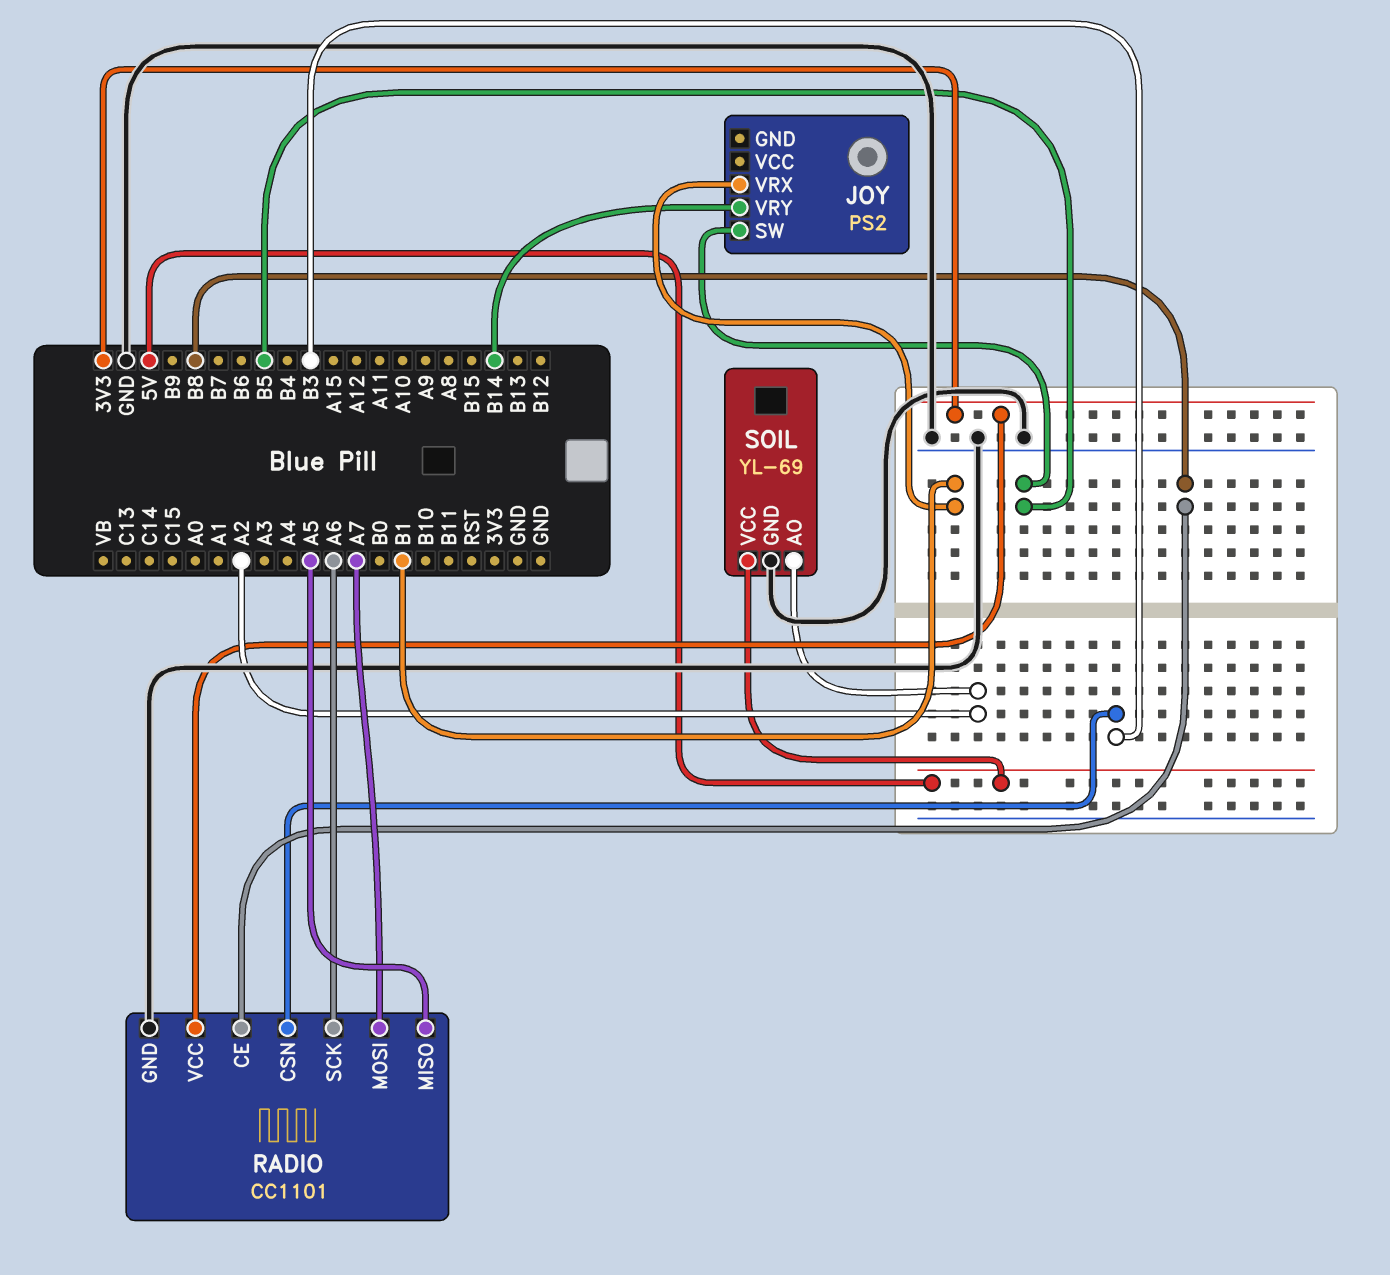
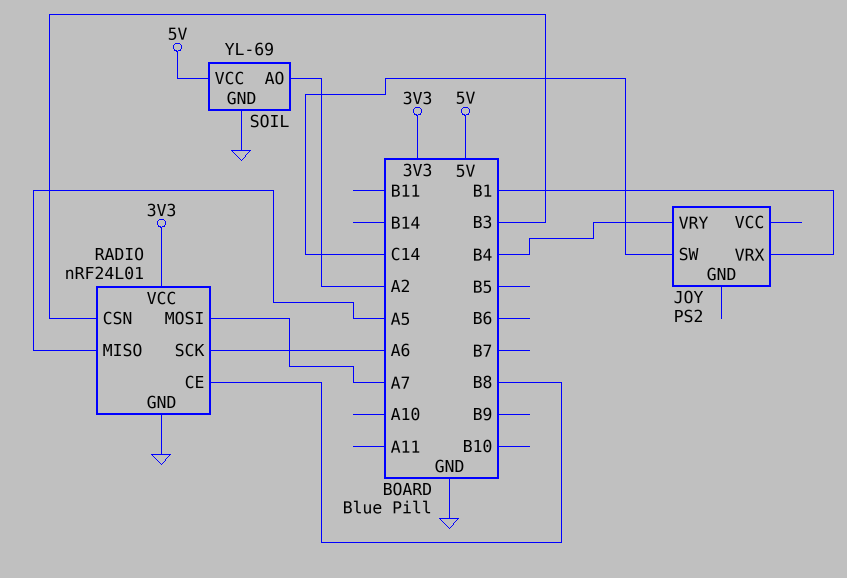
JOY pin SW: B5 -> C14
JOY pin VRY: B14 -> B4
RADIO: CC1101 -> nRF24L01

